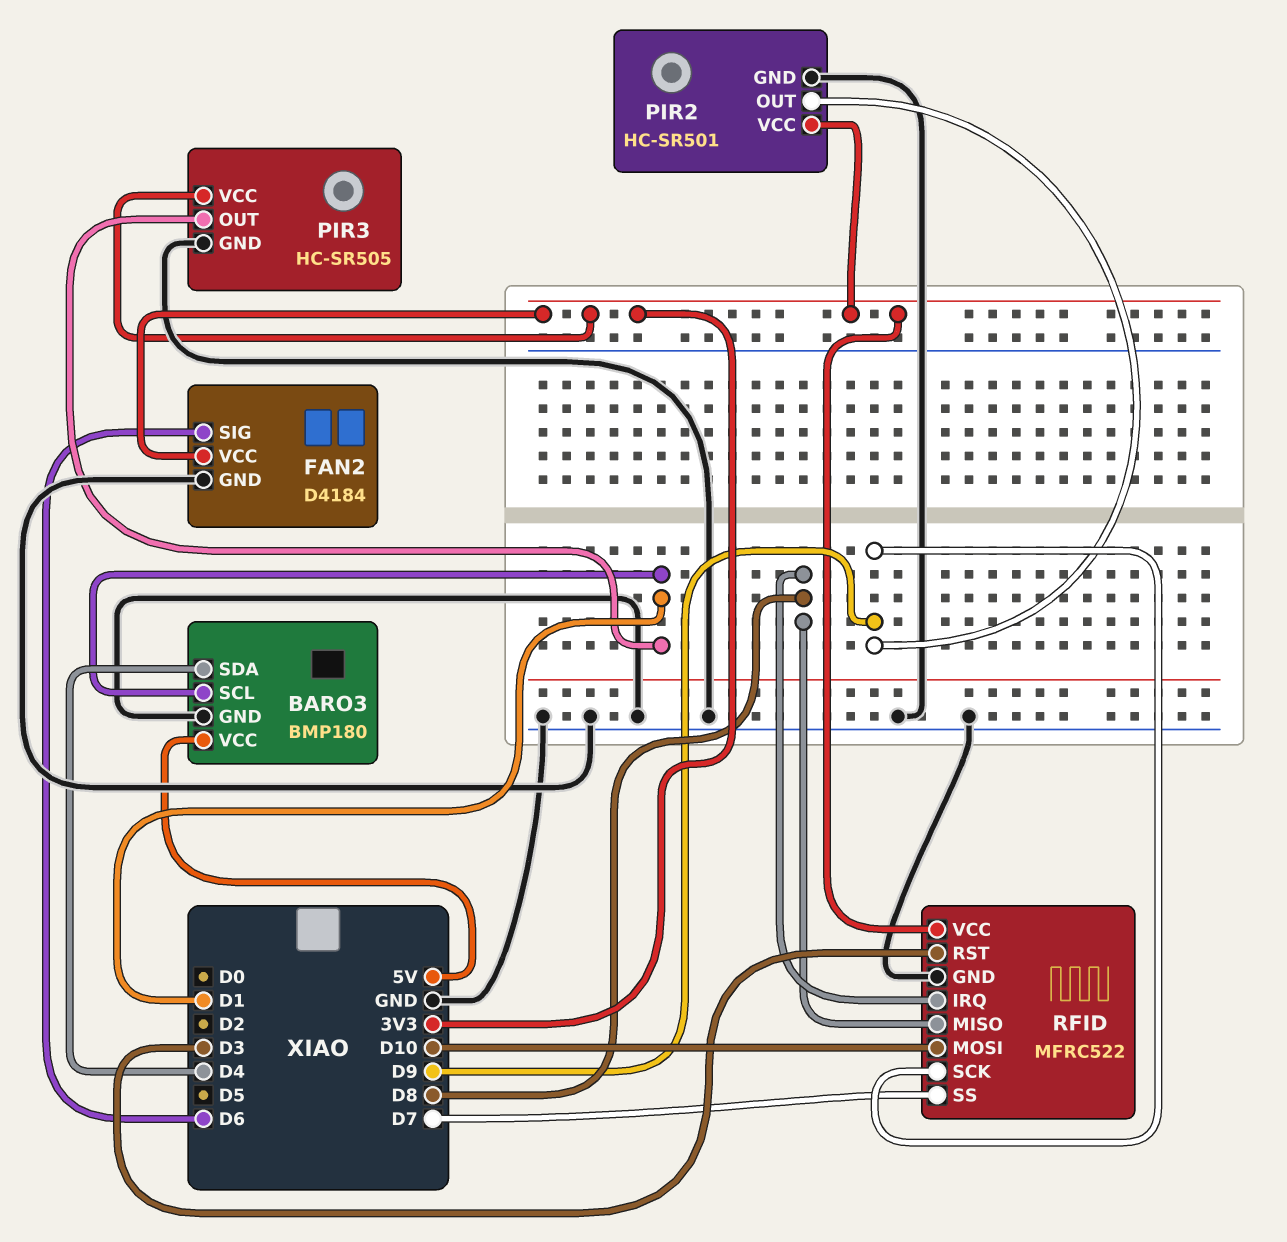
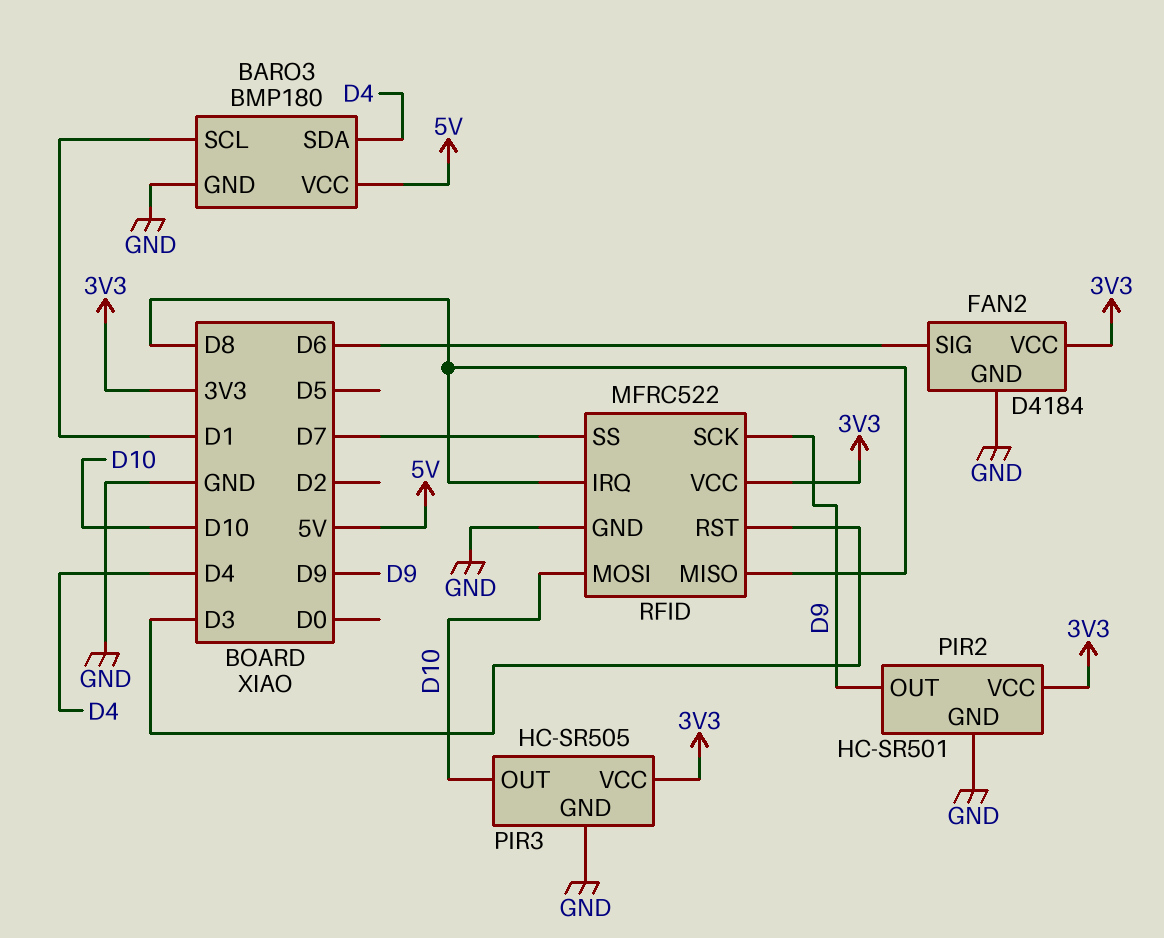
PIR3 pin OUT: D1 -> D10

